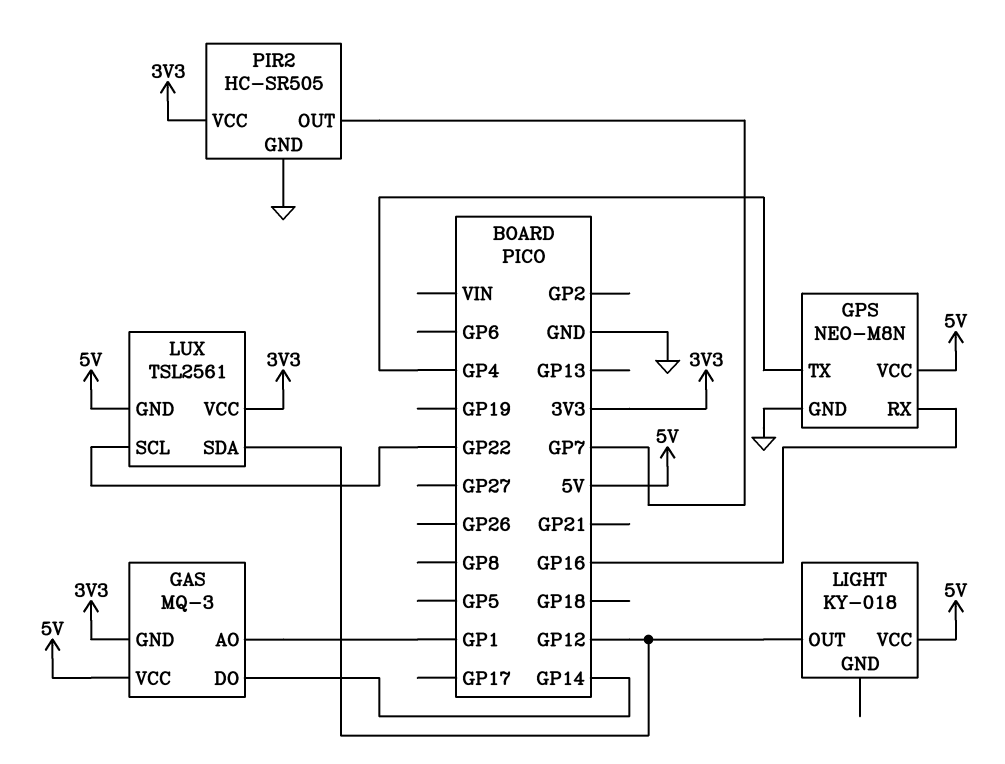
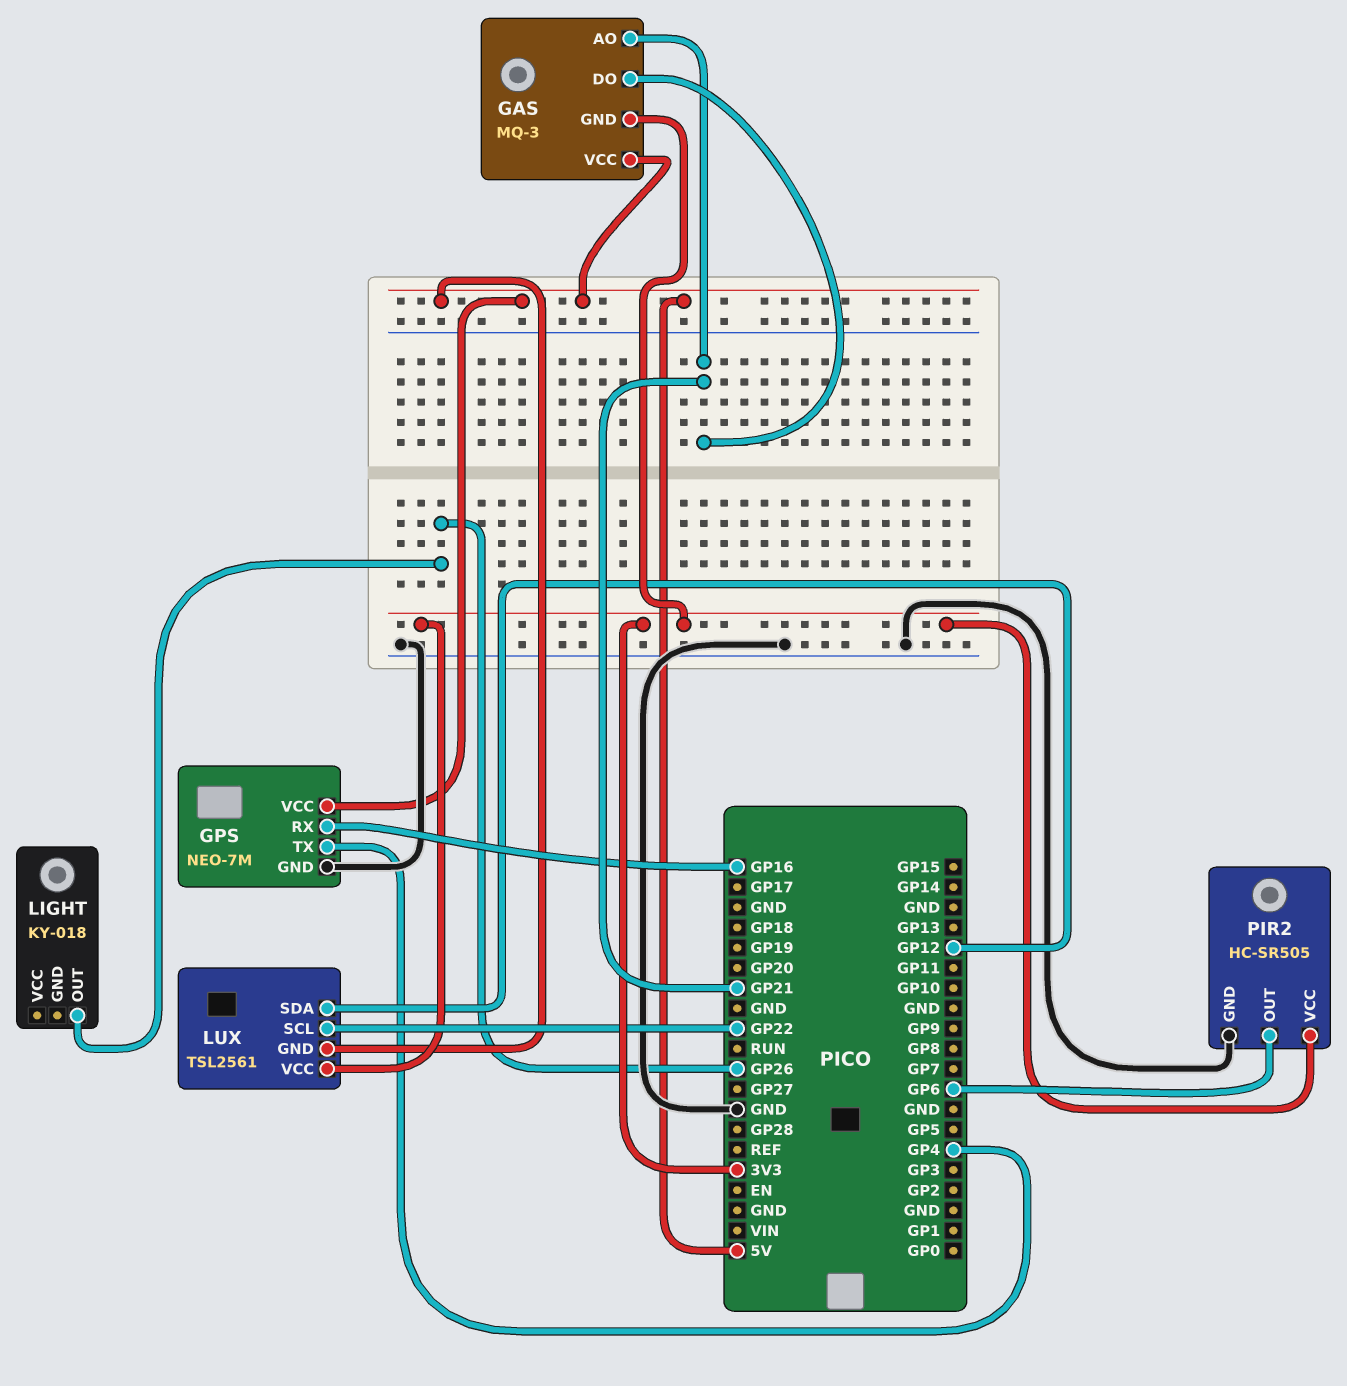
GAS pin AO: GP1 -> GP21
GAS pin DO: GP14 -> GP21
GPS: NEO-M8N -> NEO-7M
LIGHT pin OUT: GP12 -> GP26
LIGHT pin VCC: 5V -> none
PIR2 pin OUT: GP7 -> GP6

